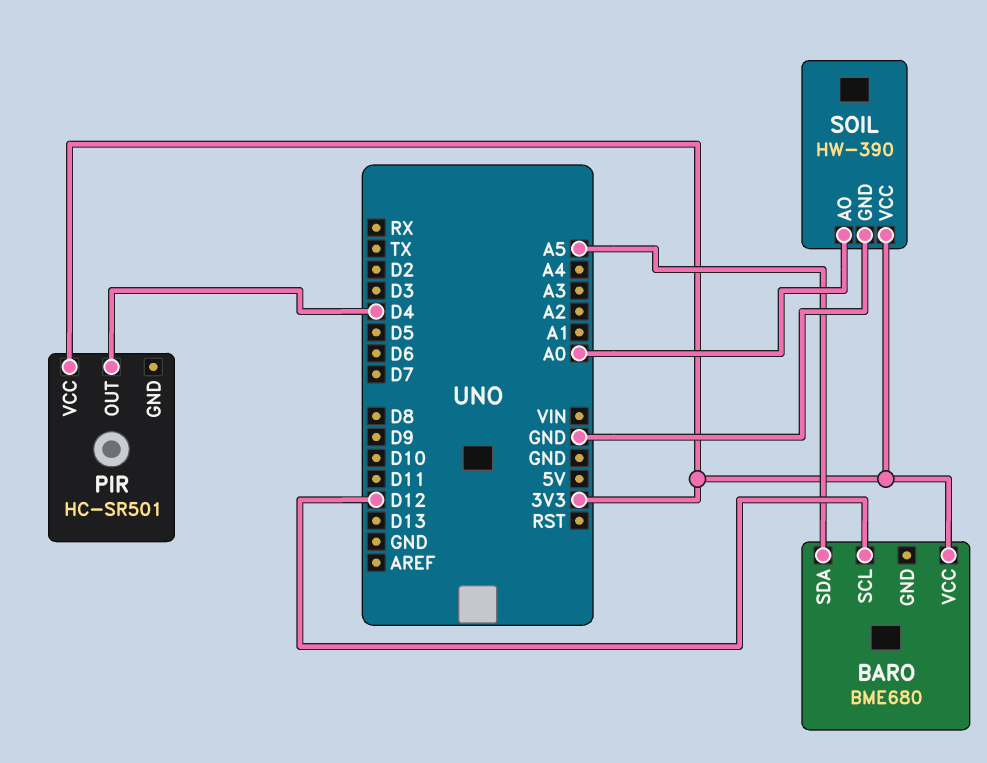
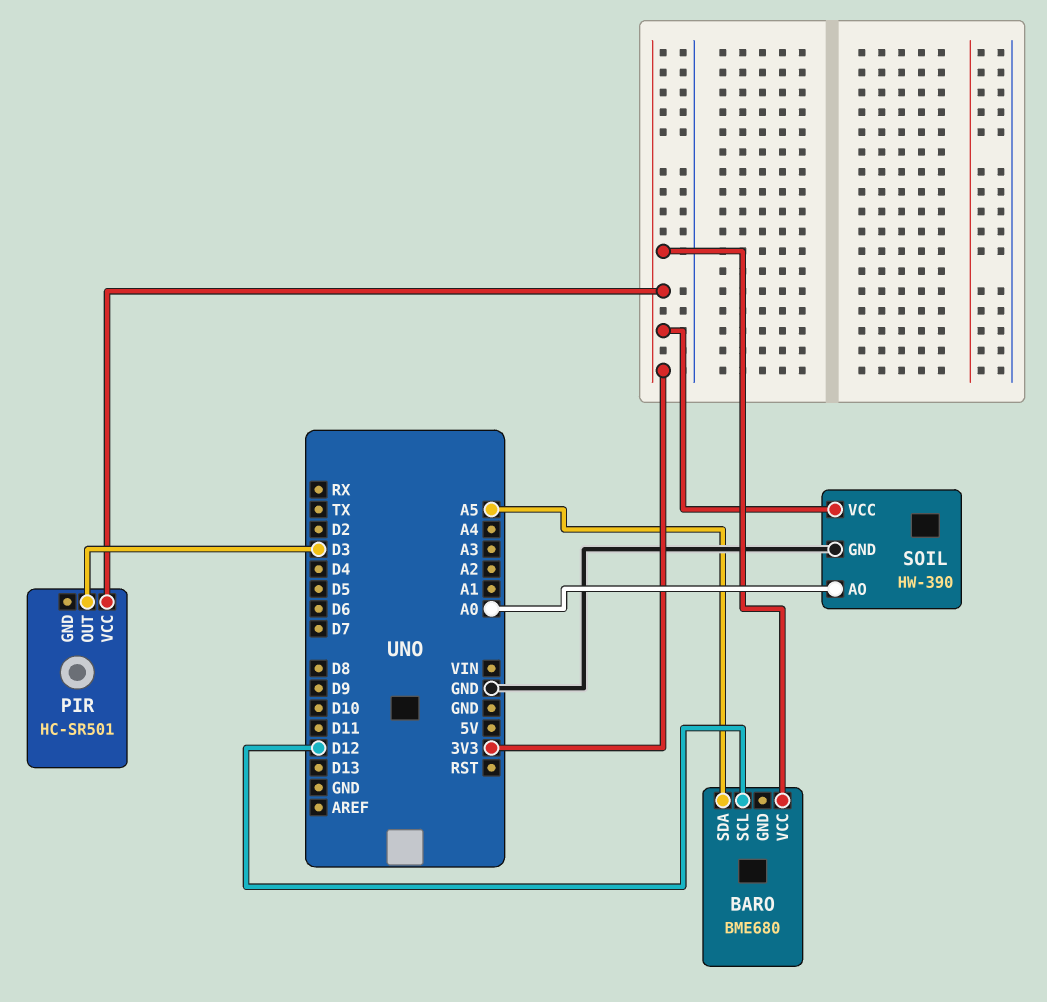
PIR pin OUT: D4 -> D3

